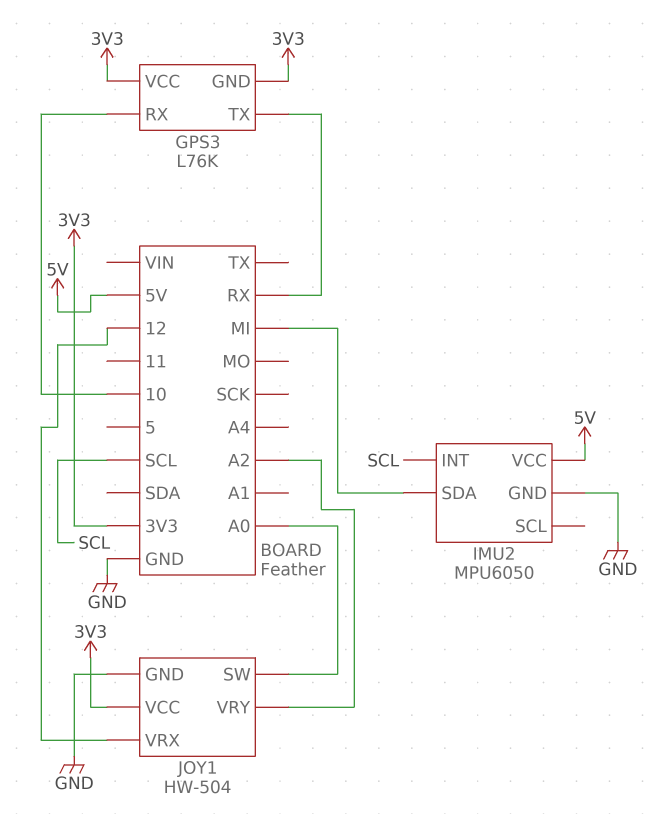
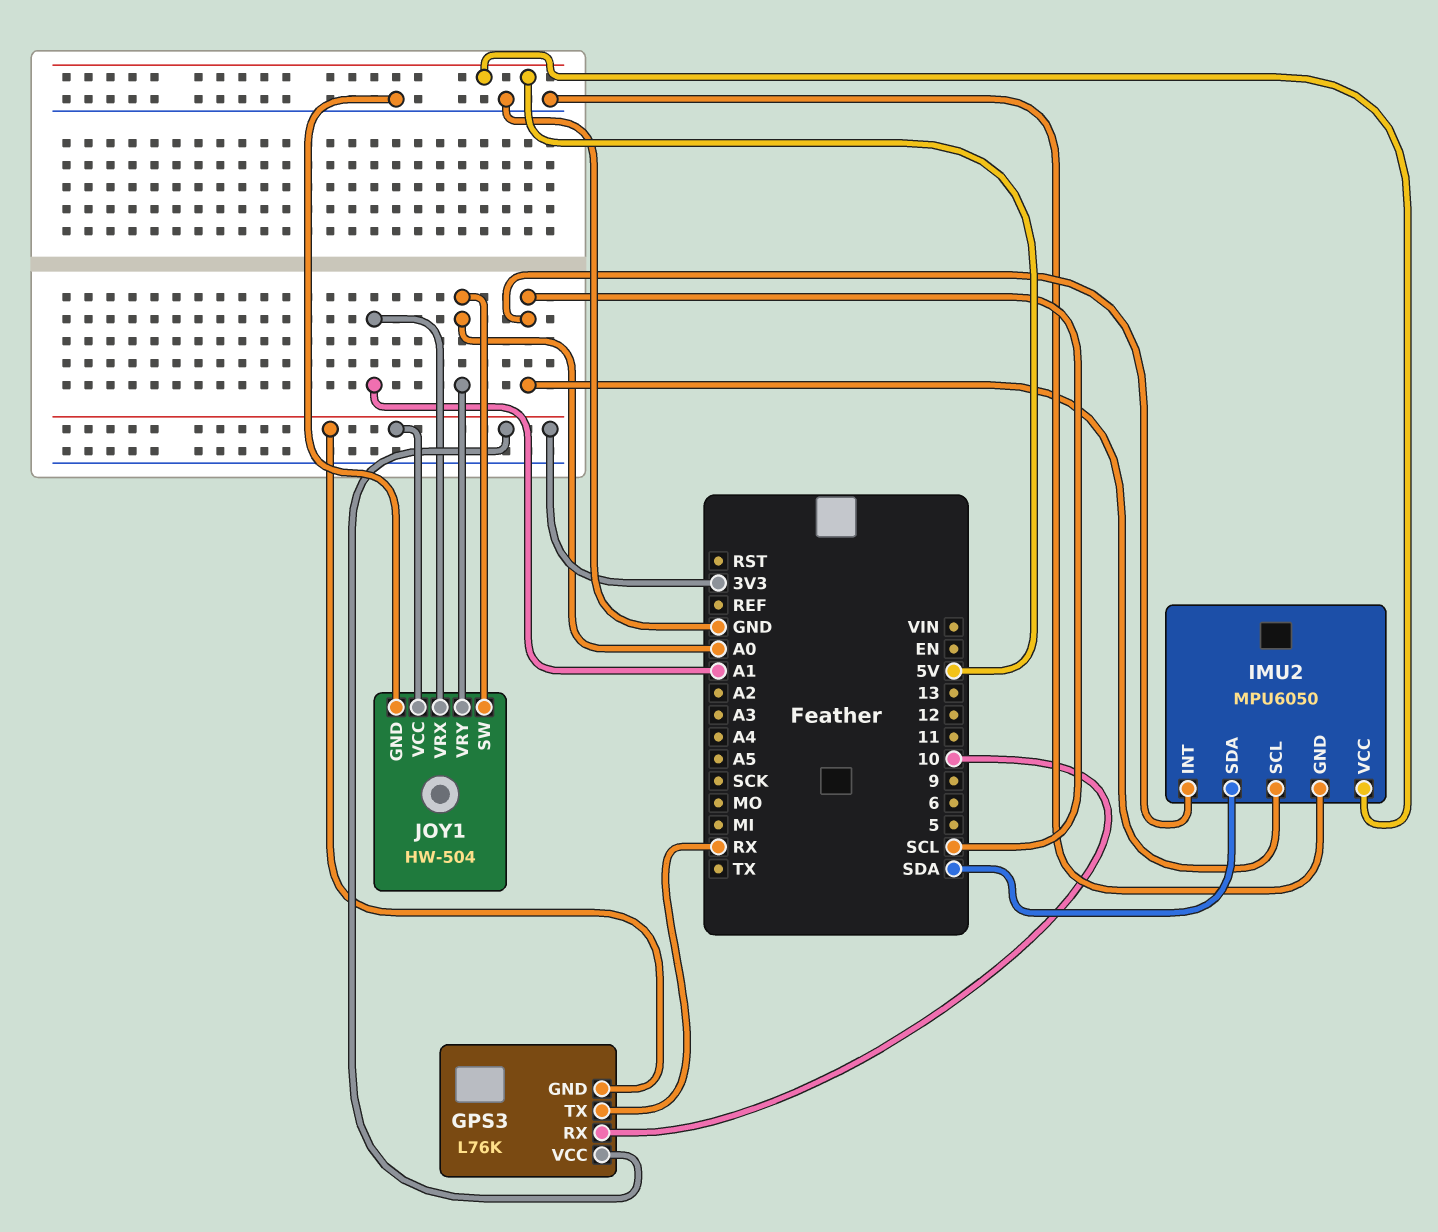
IMU2 pin SCL: none -> SCL
IMU2 pin SDA: MI -> SDA
JOY1 pin VRX: 12 -> A1
JOY1 pin VRY: A2 -> A0

